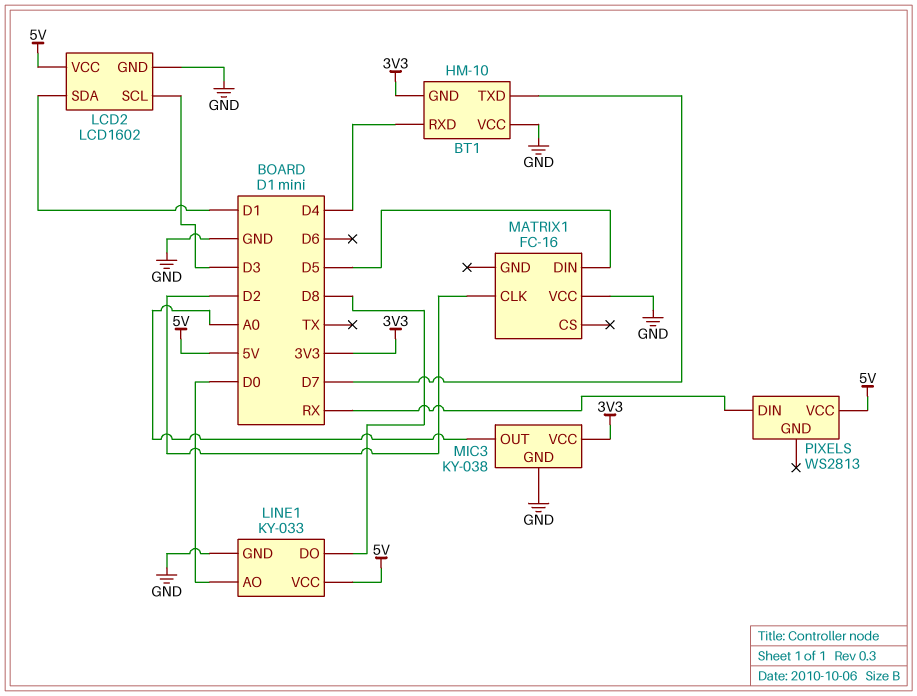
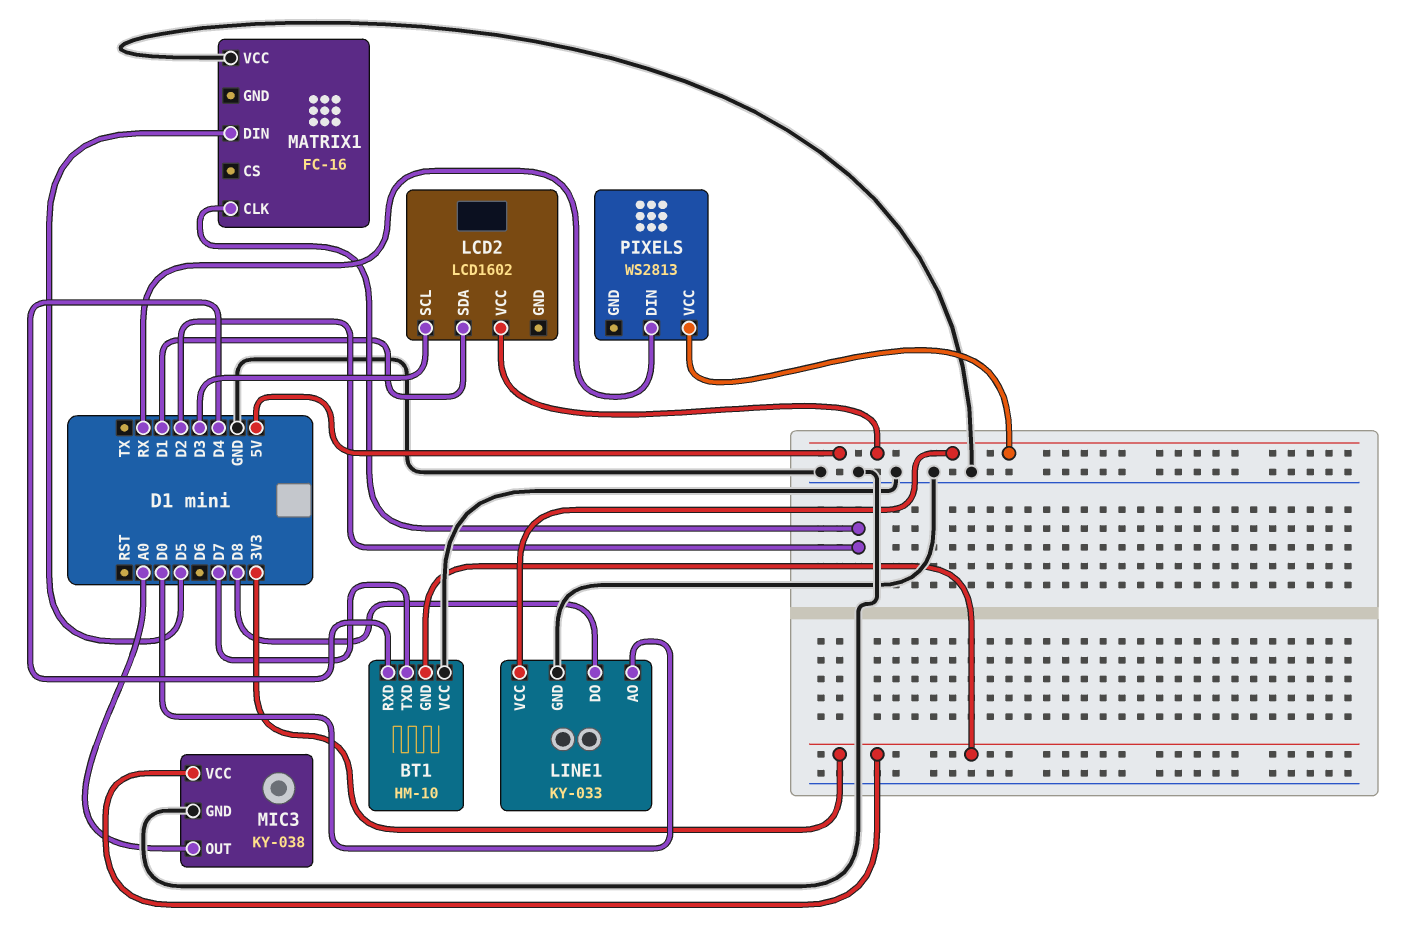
LCD2 pin GND: GND -> none

